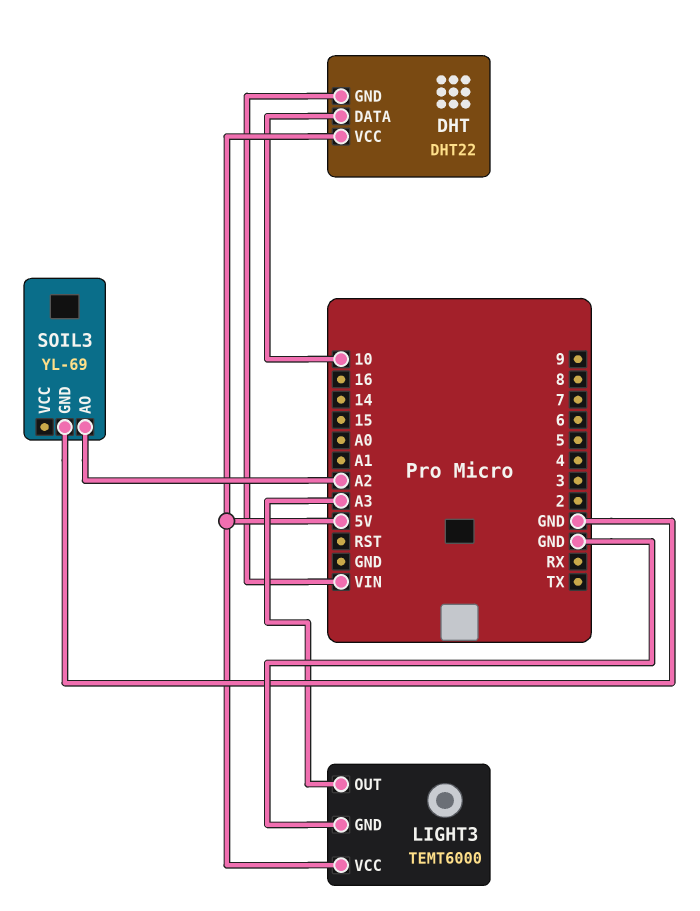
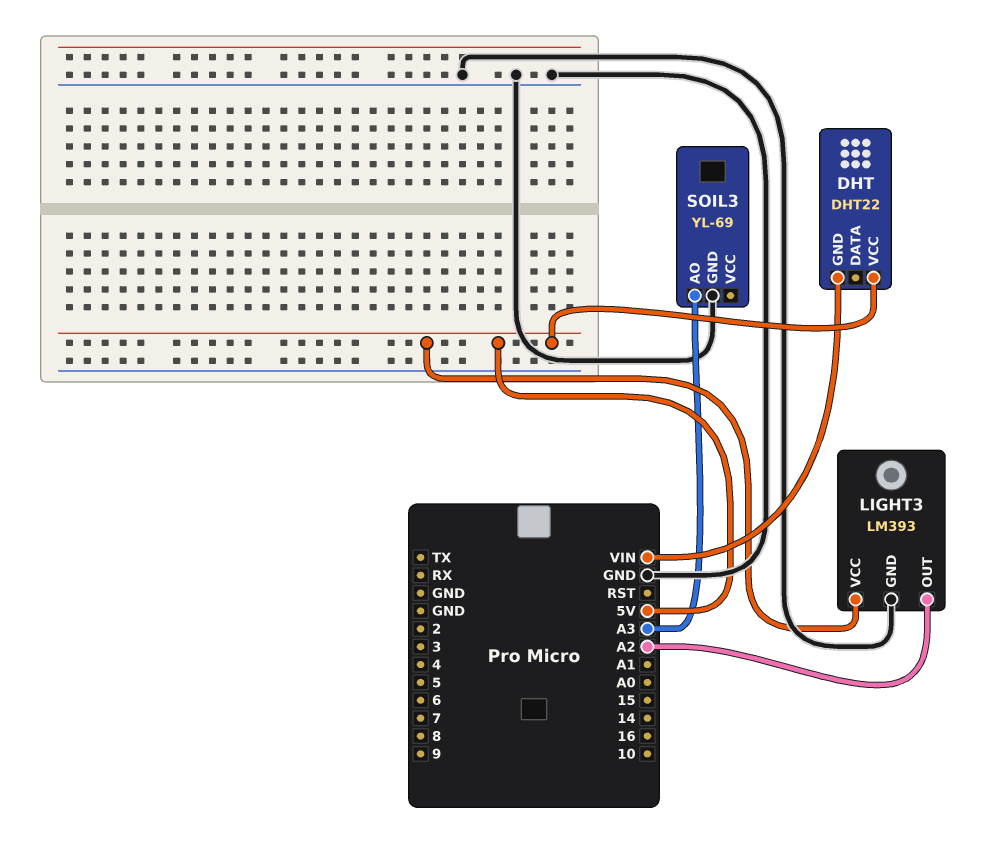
DHT pin DATA: 10 -> none
LIGHT3: TEMT6000 -> LM393
LIGHT3 pin OUT: A3 -> A2
SOIL3 pin AO: A2 -> A3

